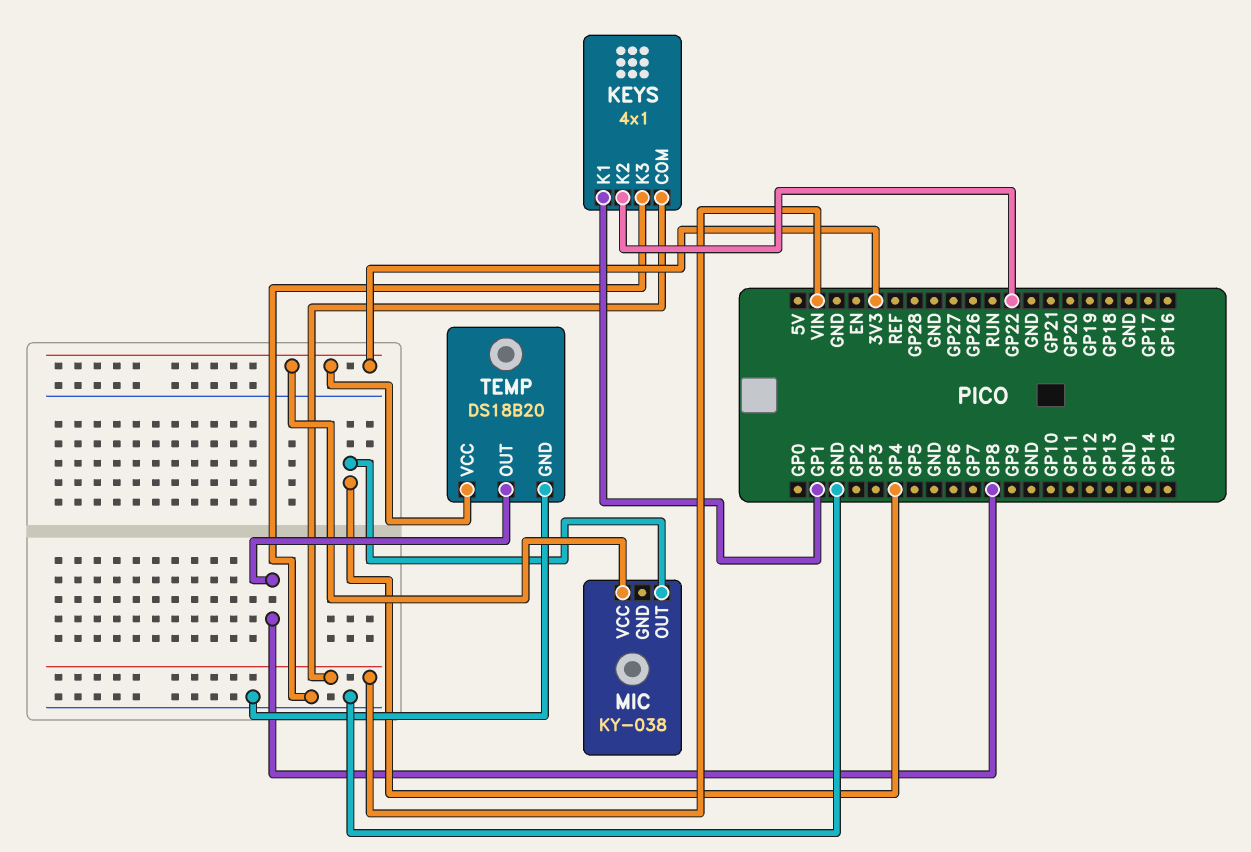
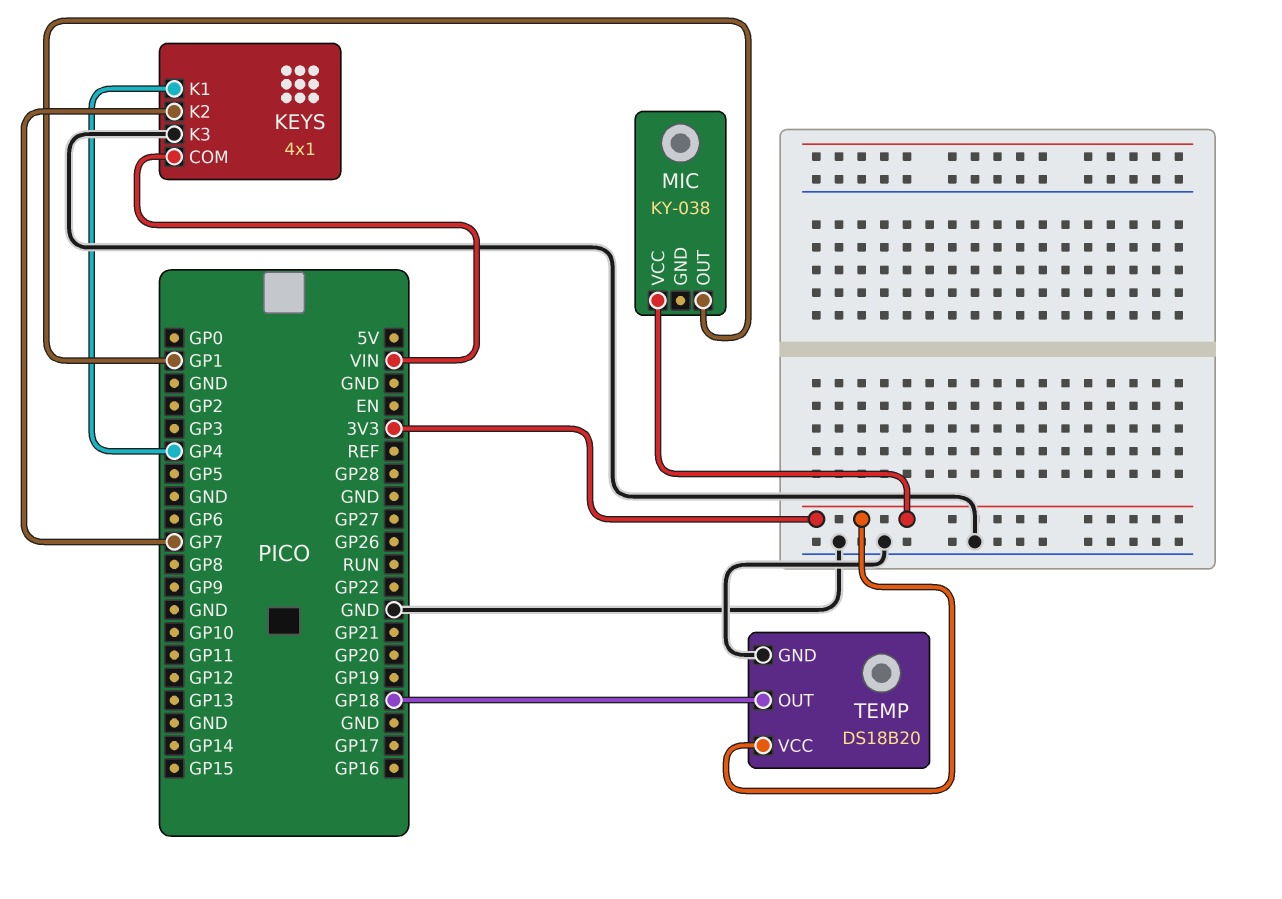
KEYS pin K1: GP1 -> GP4
KEYS pin K2: GP22 -> GP7
MIC pin OUT: GP4 -> GP1
TEMP pin OUT: GP8 -> GP18

